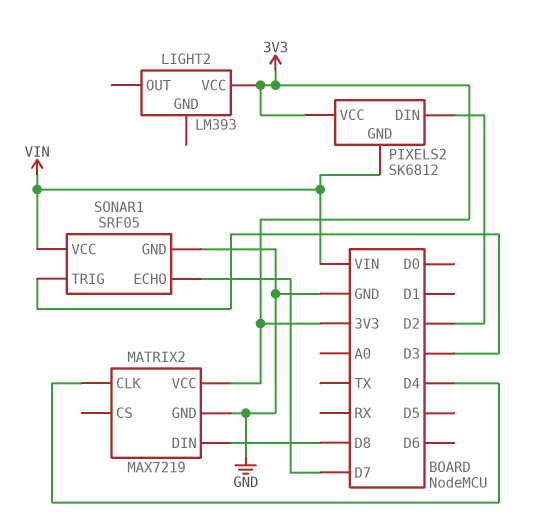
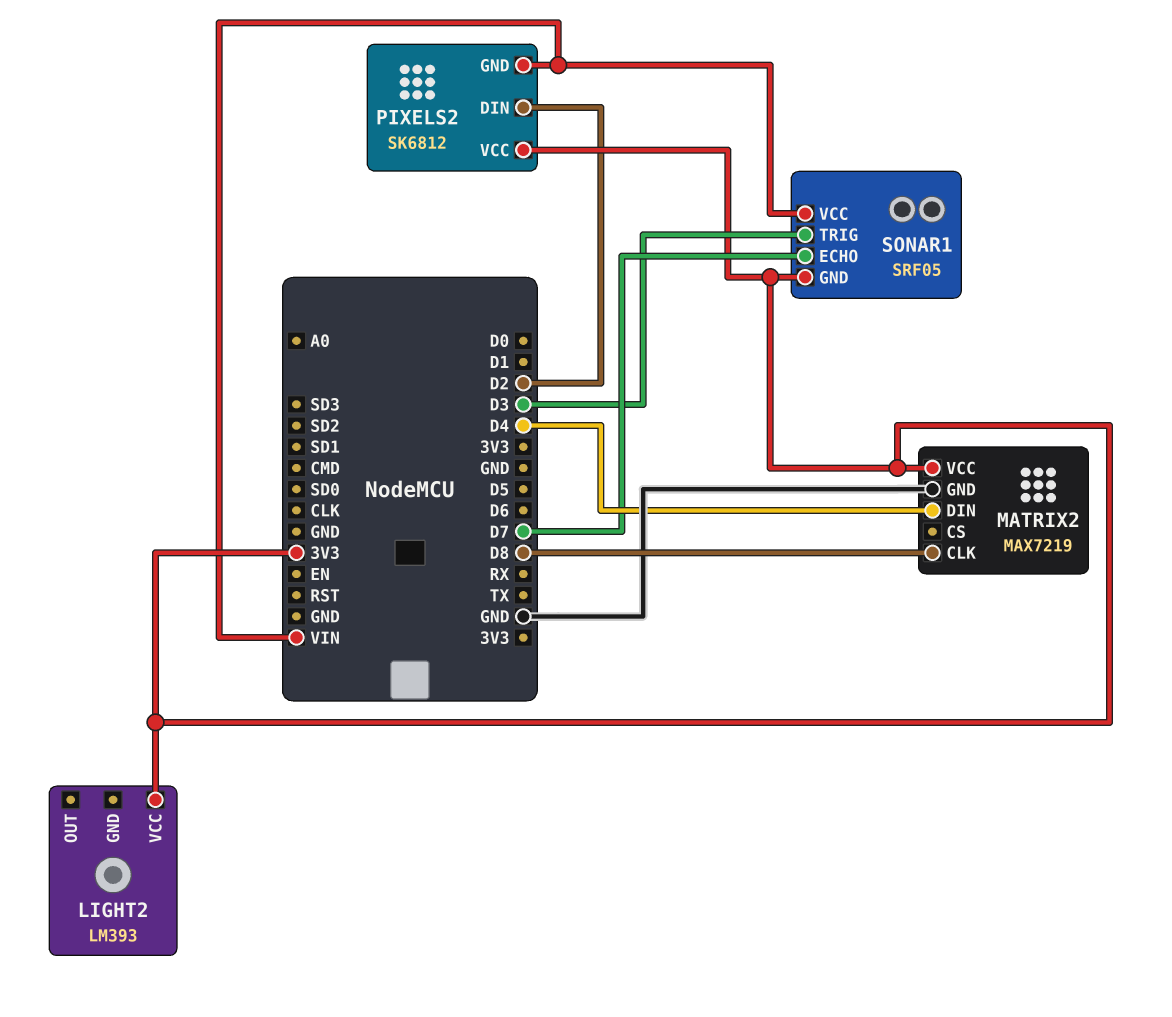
MATRIX2 pin CLK: D4 -> D8
MATRIX2 pin DIN: D8 -> D4
SONAR1 pin GND: GND -> 3V3

